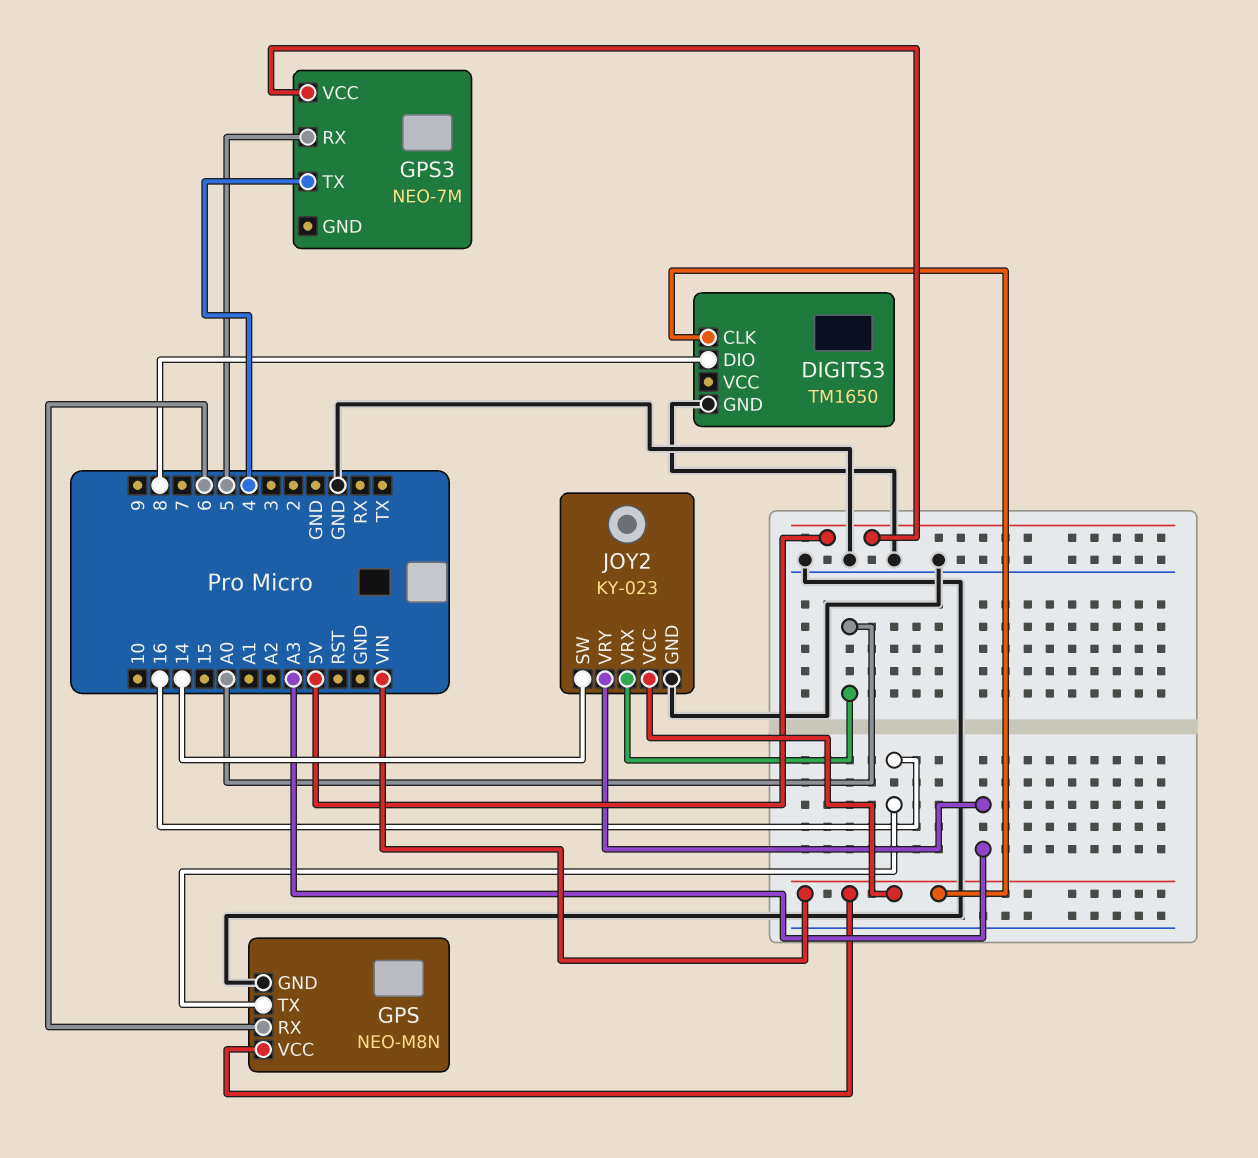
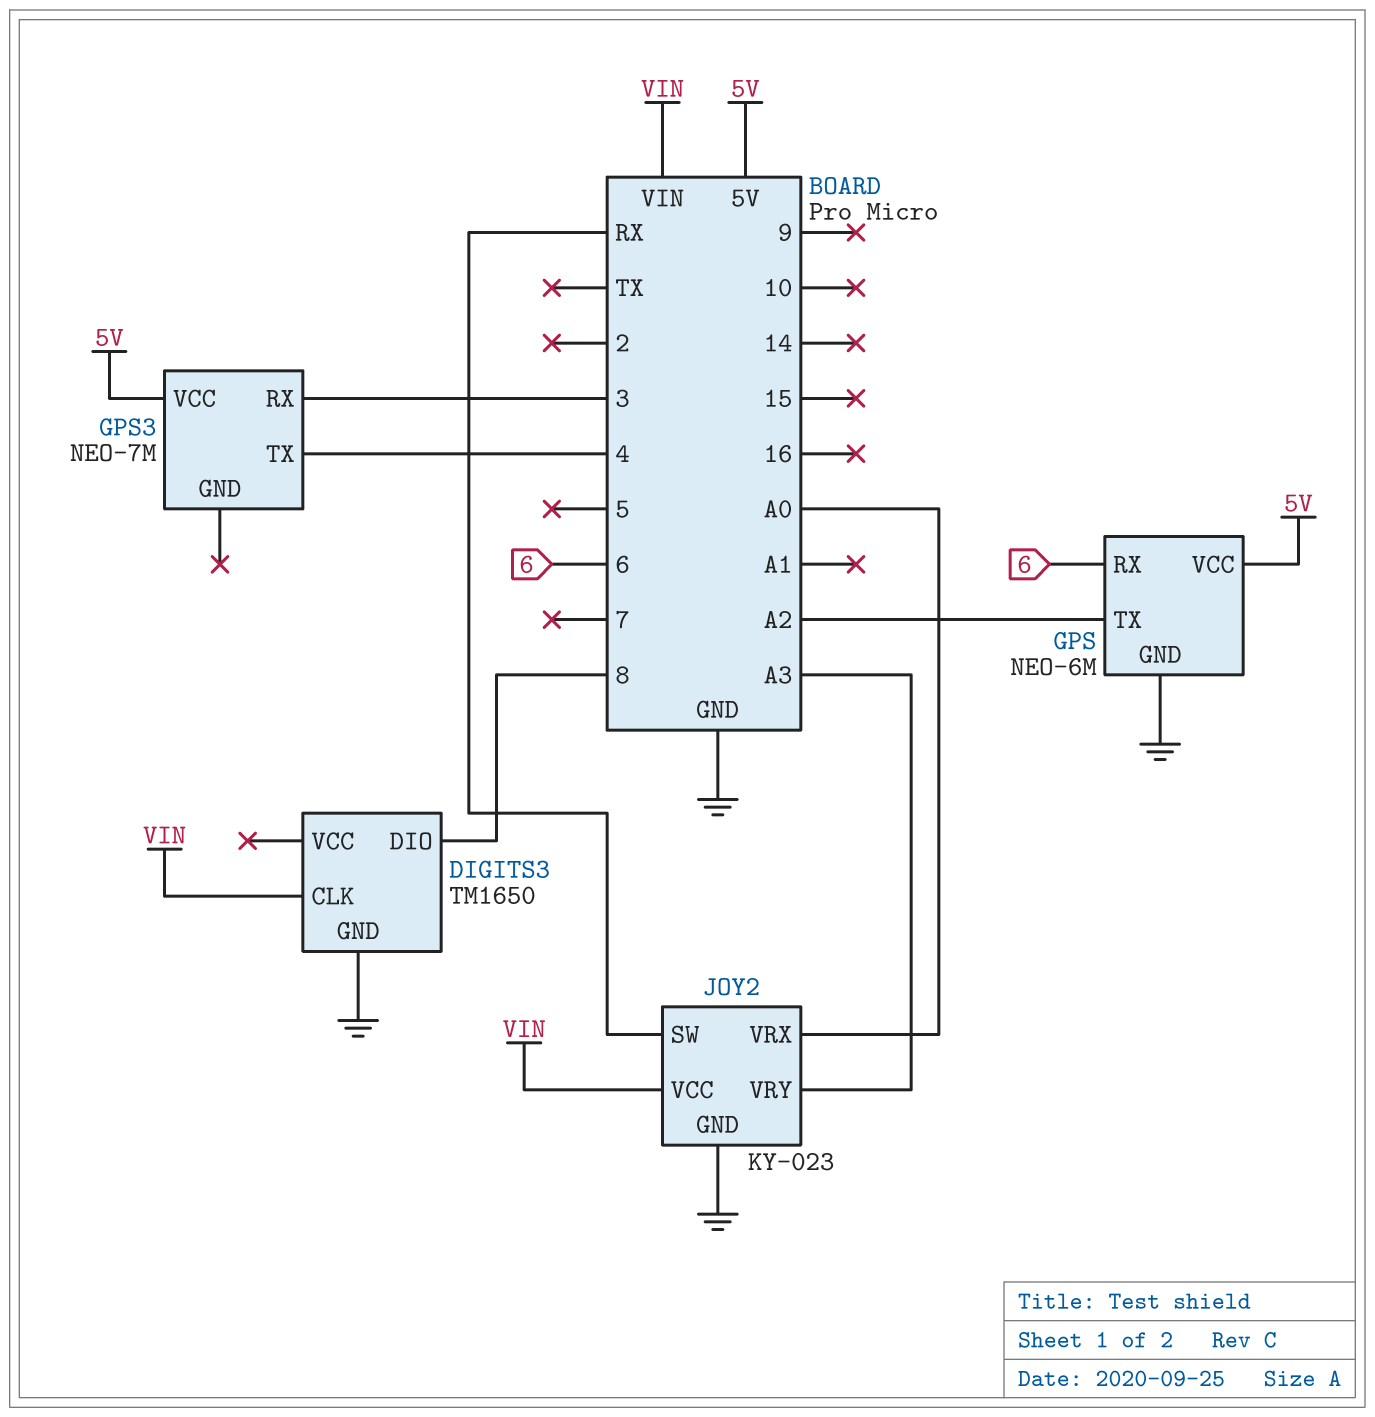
GPS: NEO-M8N -> NEO-6M
GPS pin TX: 16 -> A2
GPS pin VCC: VIN -> 5V
GPS3 pin RX: 5 -> 3
JOY2 pin SW: 14 -> RX

